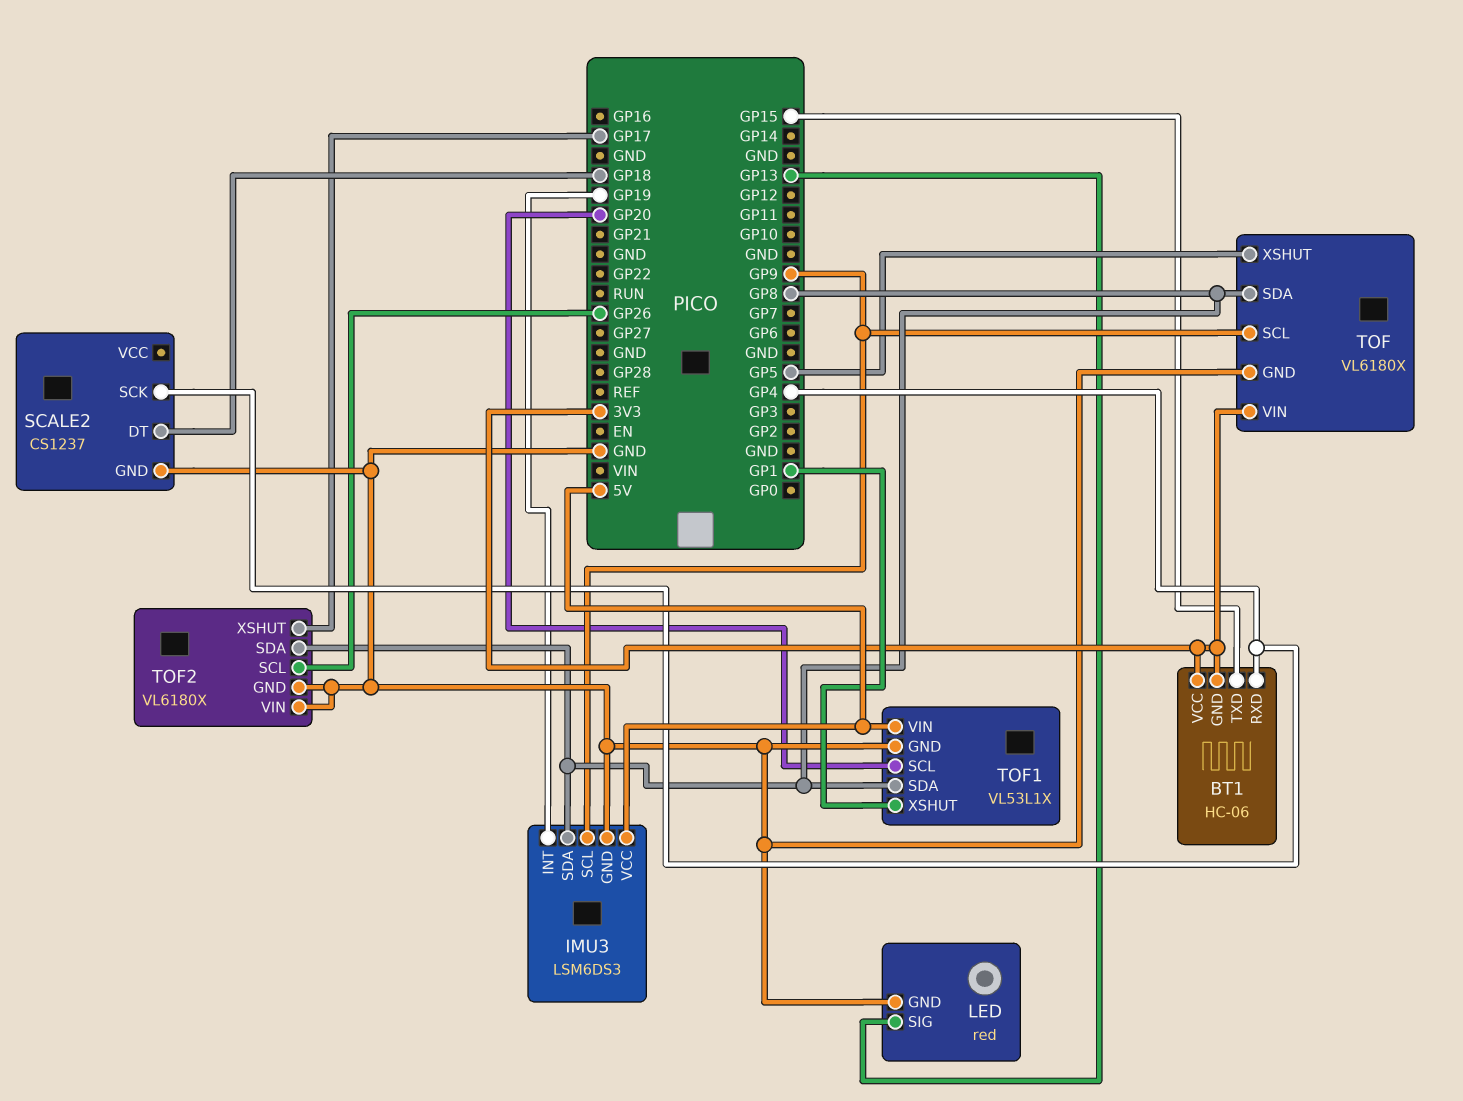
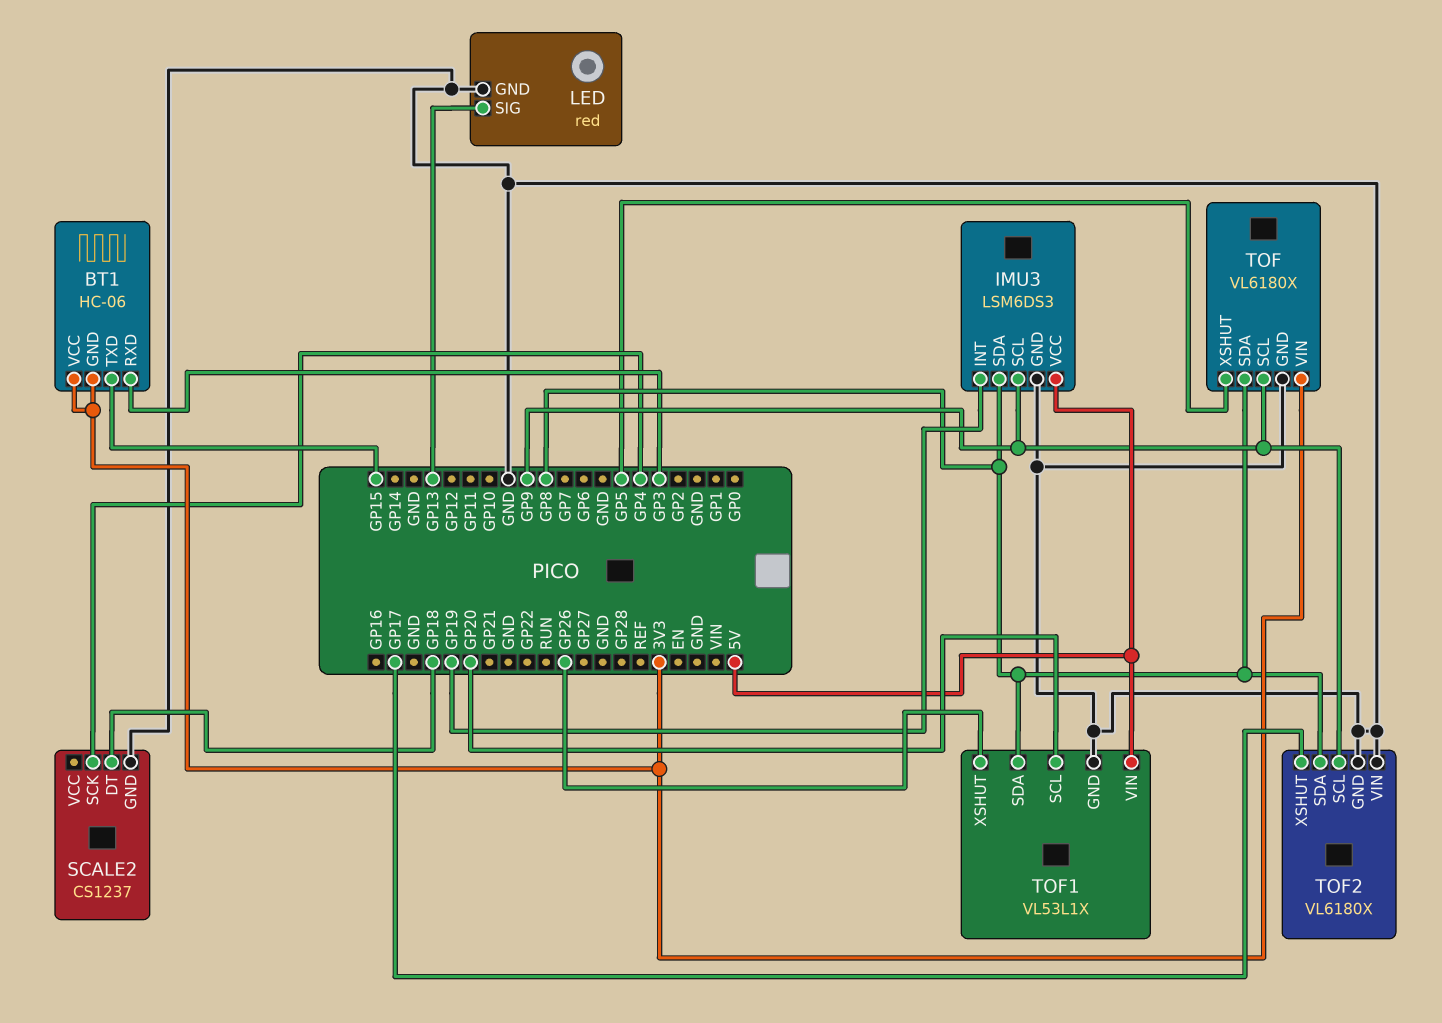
BT1 pin RXD: GP4 -> GP3
TOF1 pin XSHUT: GP1 -> GP26
TOF2 pin SCL: GP26 -> GP9

